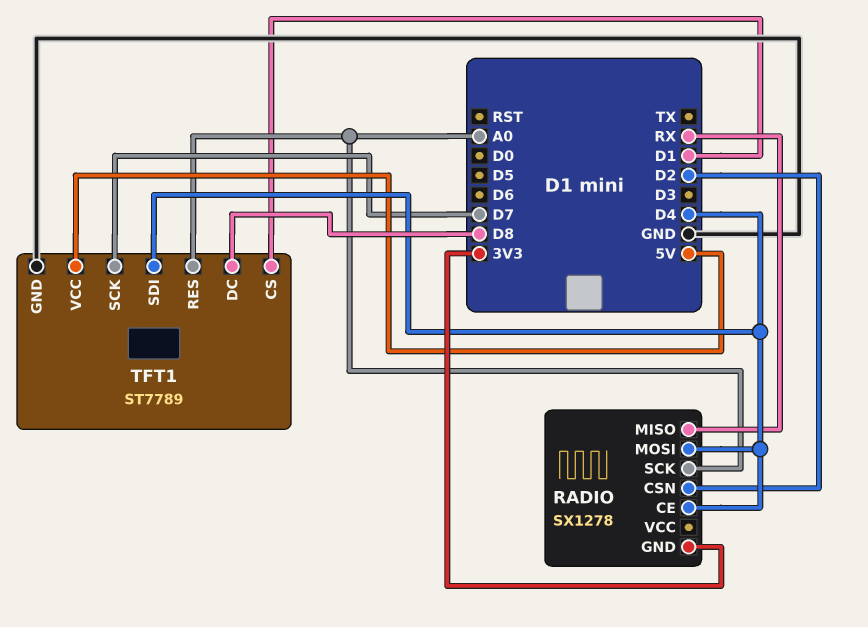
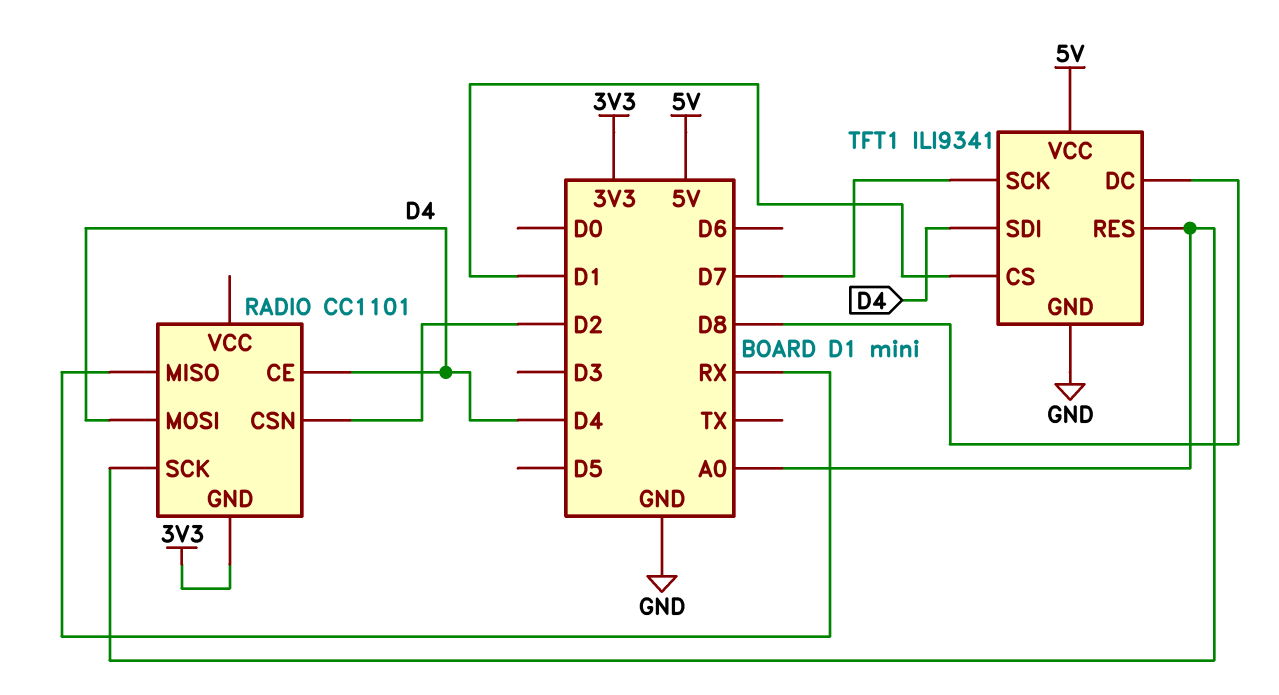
RADIO: SX1278 -> CC1101
TFT1: ST7789 -> ILI9341

